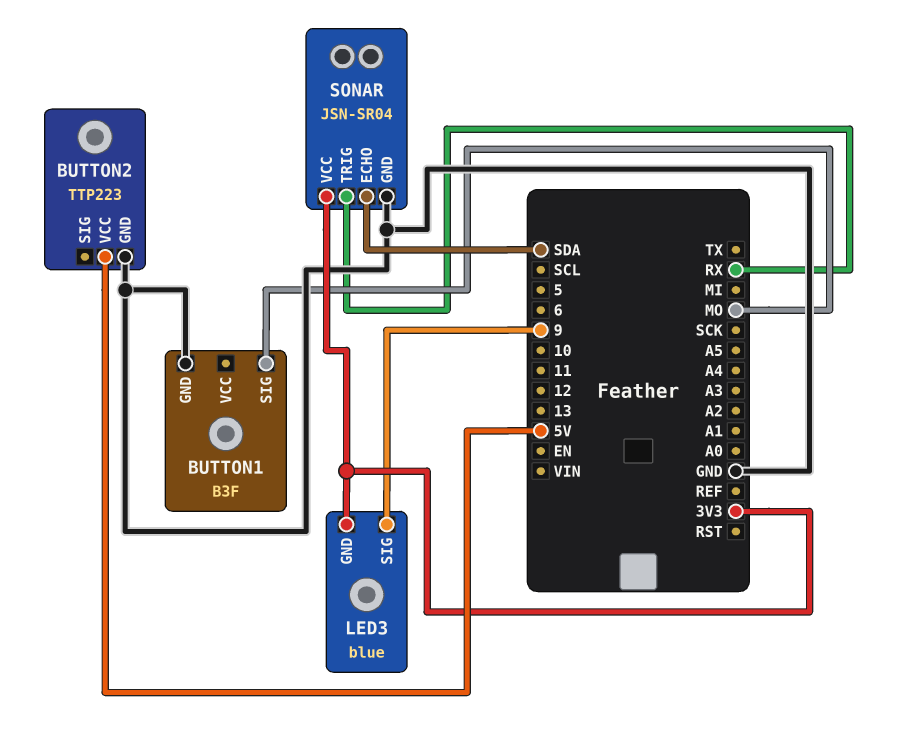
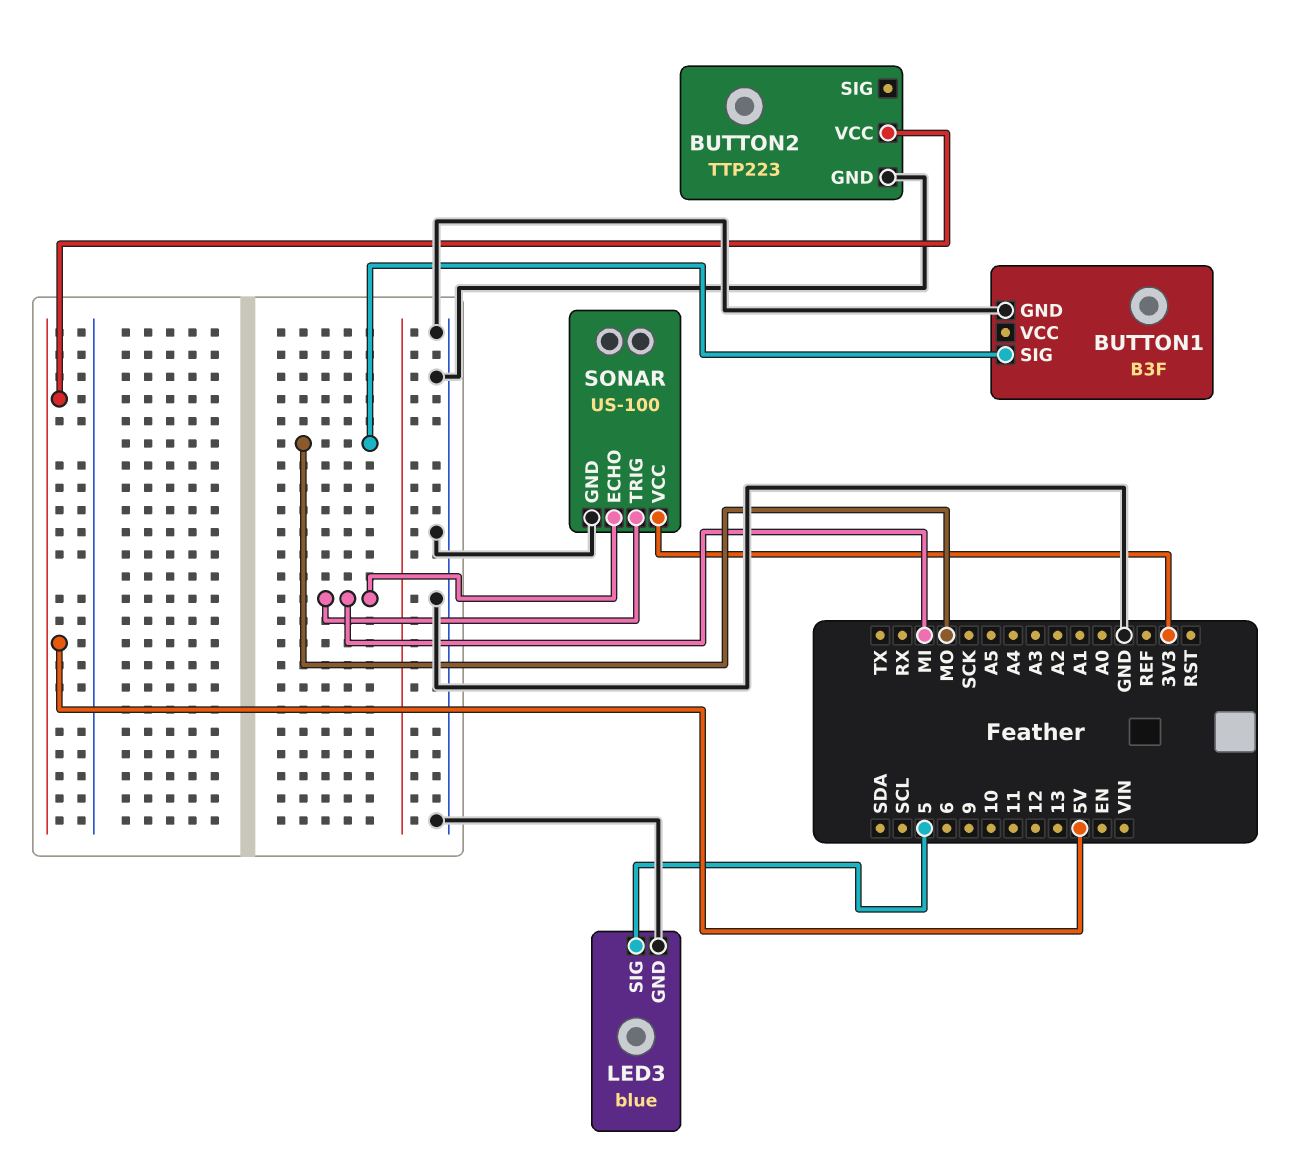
LED3 pin GND: 3V3 -> GND
LED3 pin SIG: 9 -> 5
SONAR: JSN-SR04 -> US-100
SONAR pin ECHO: SDA -> MI
SONAR pin TRIG: RX -> MI

